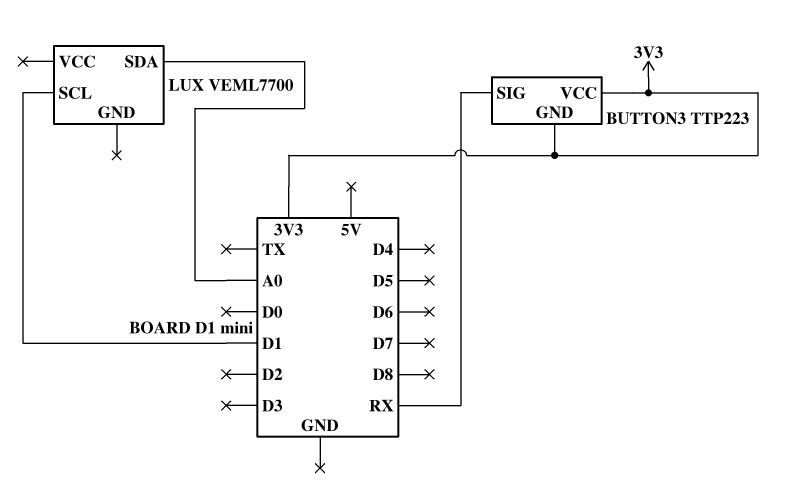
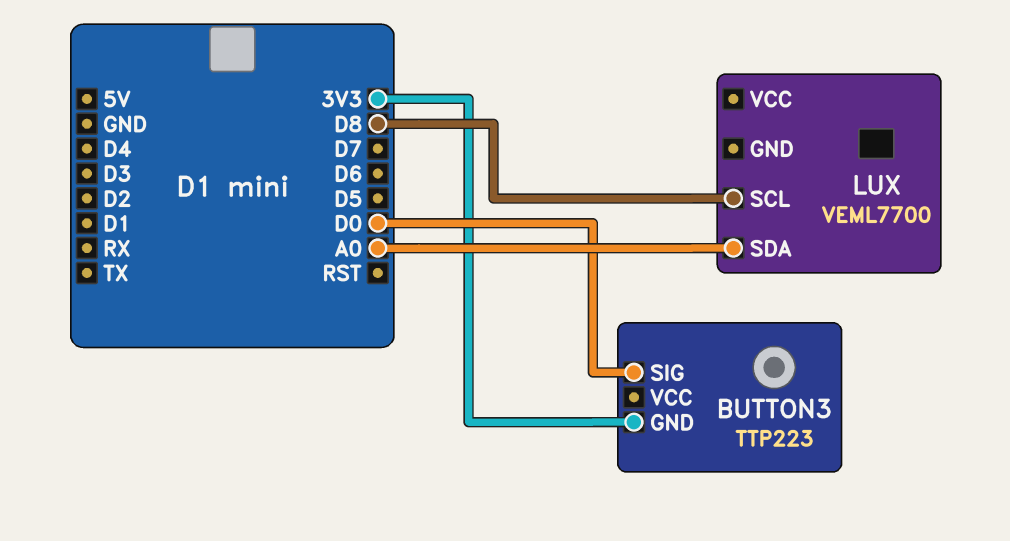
BUTTON3 pin SIG: RX -> D0
BUTTON3 pin VCC: 3V3 -> none
LUX pin SCL: D1 -> D8

